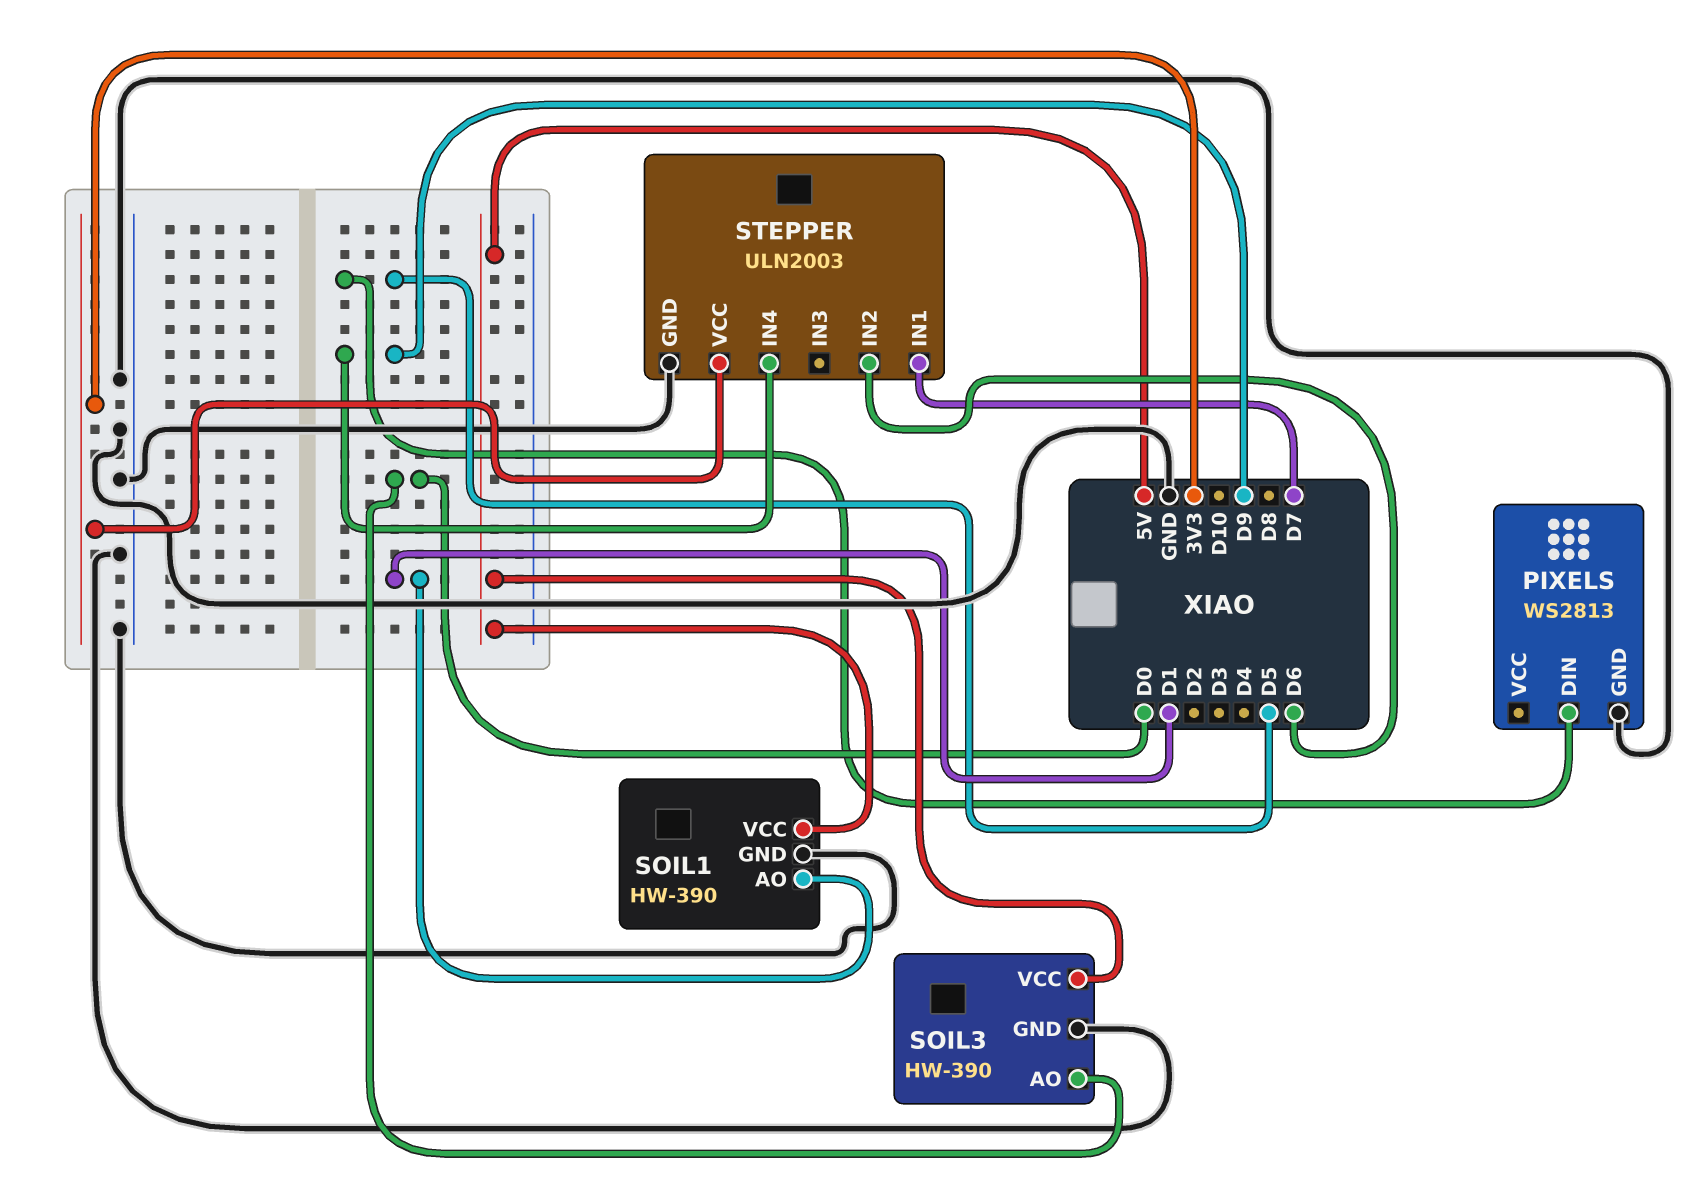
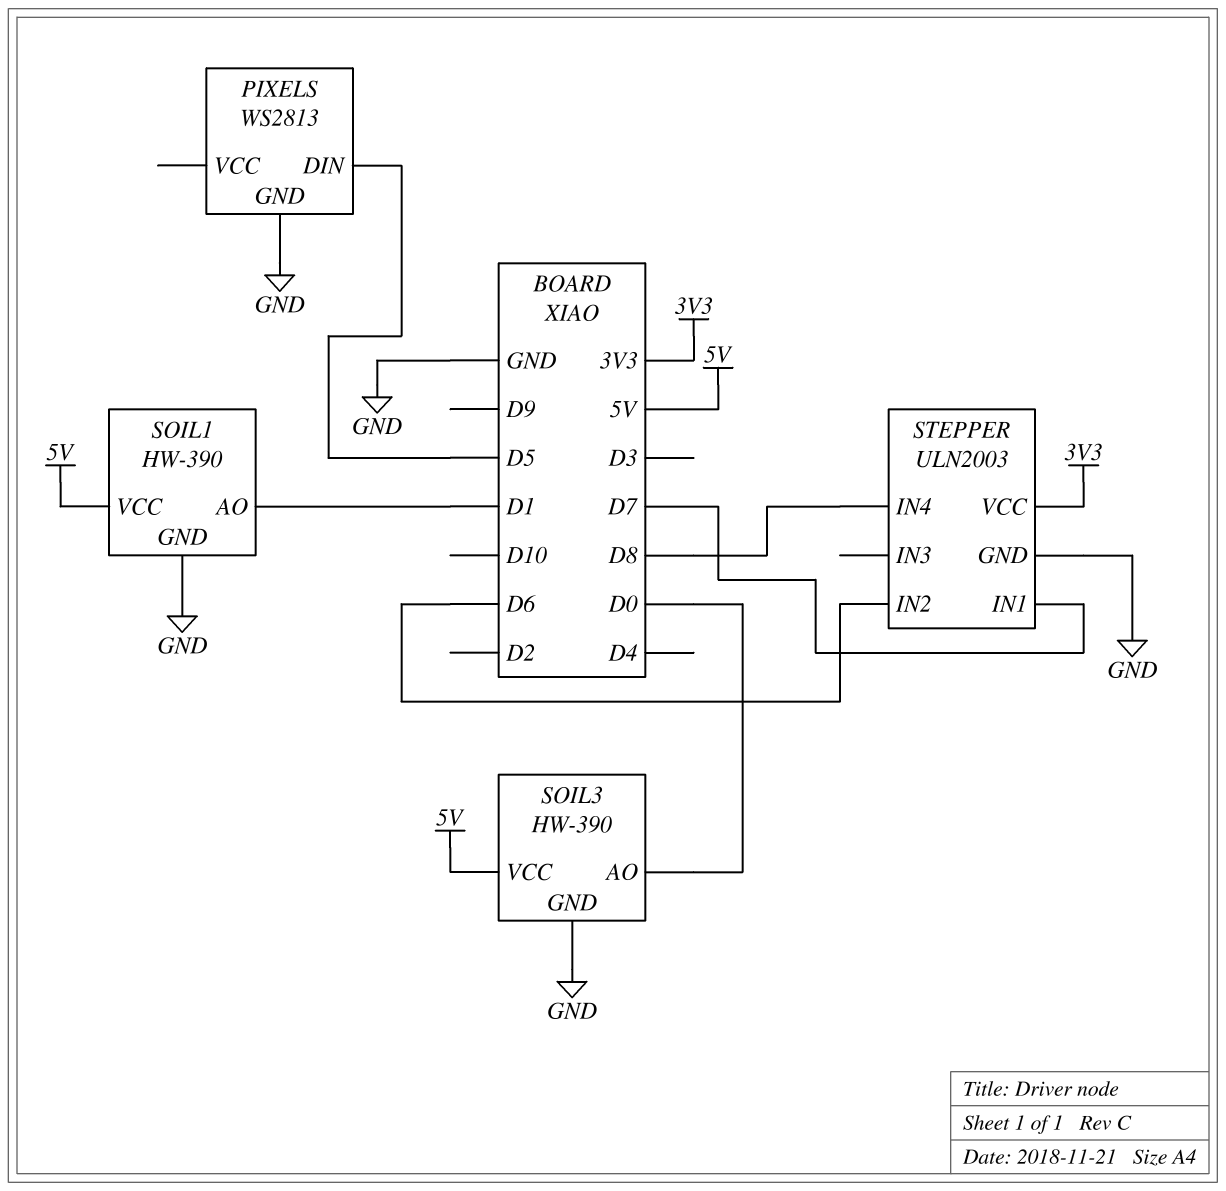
STEPPER pin IN4: D9 -> D8

